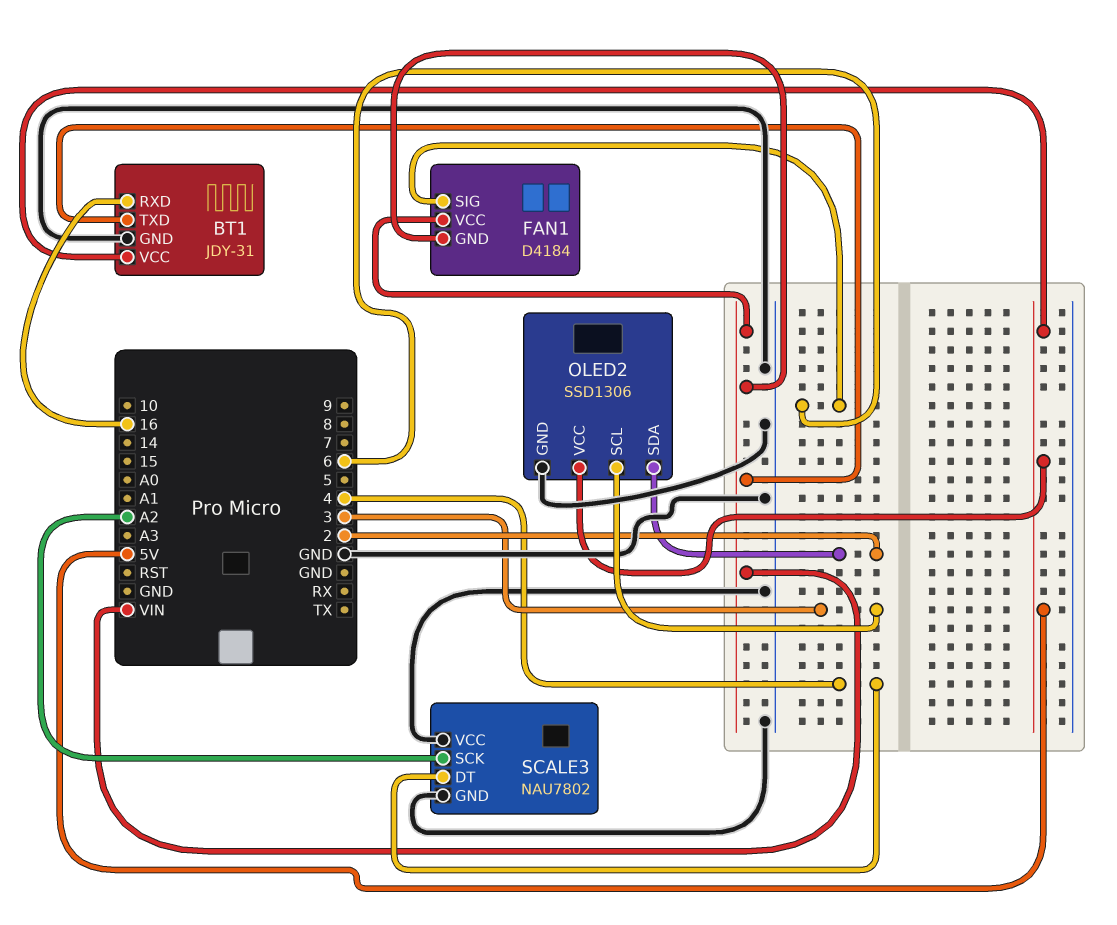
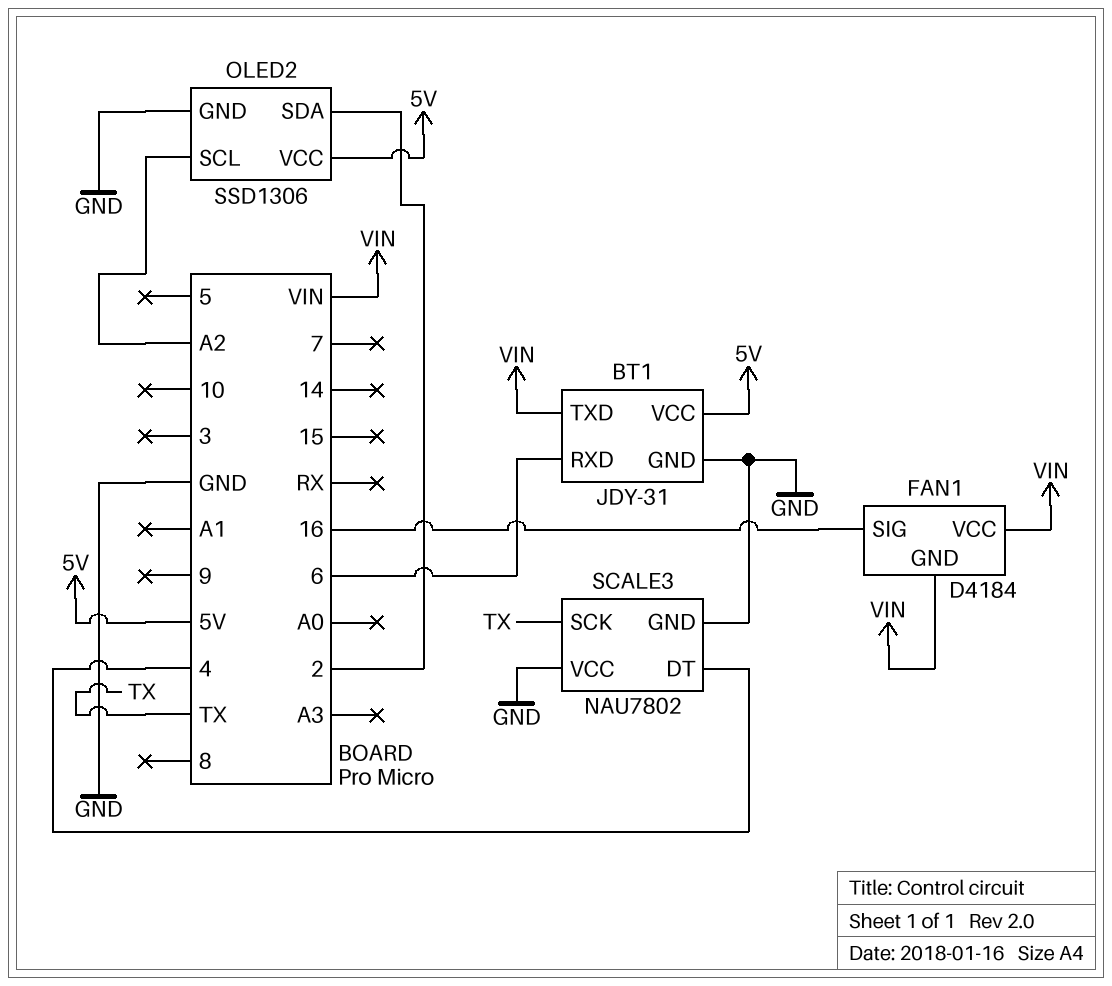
BT1 pin RXD: 16 -> 6
FAN1 pin SIG: 6 -> 16
OLED2 pin SCL: 3 -> A2
SCALE3 pin SCK: A2 -> TX

